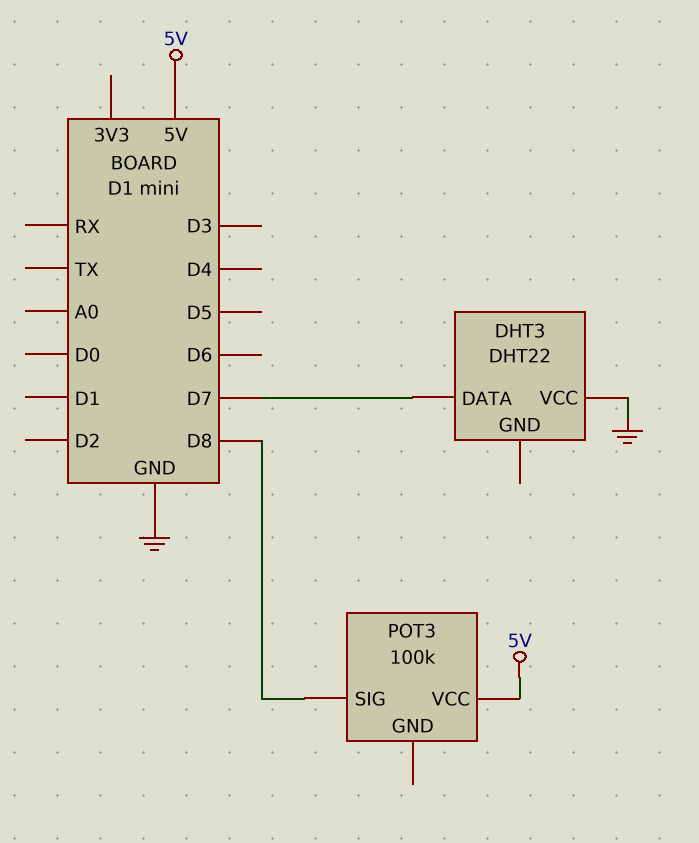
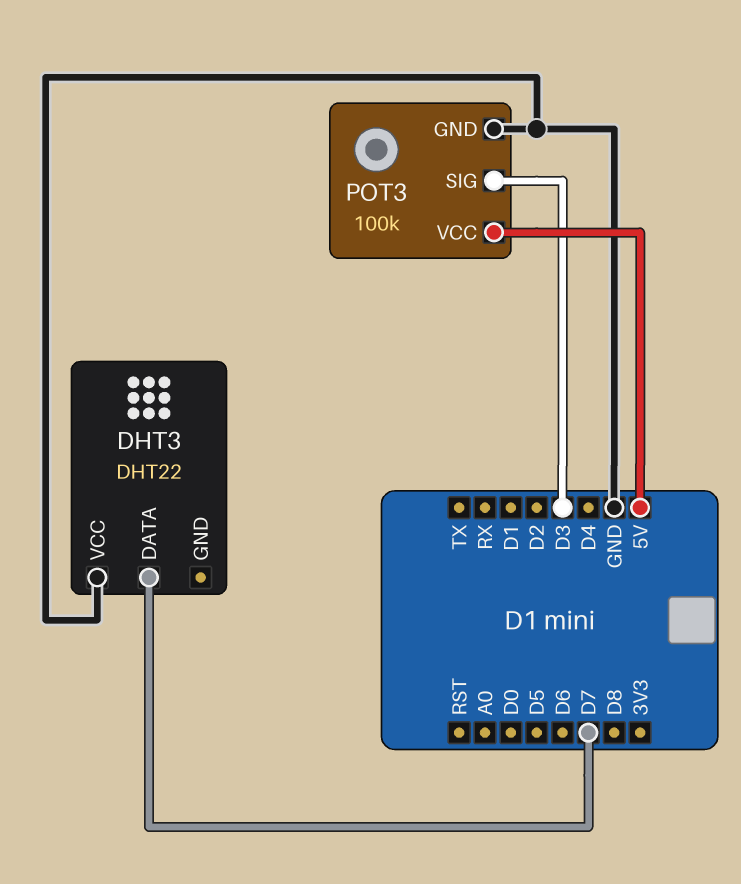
POT3 pin GND: none -> GND
POT3 pin SIG: D8 -> D3

